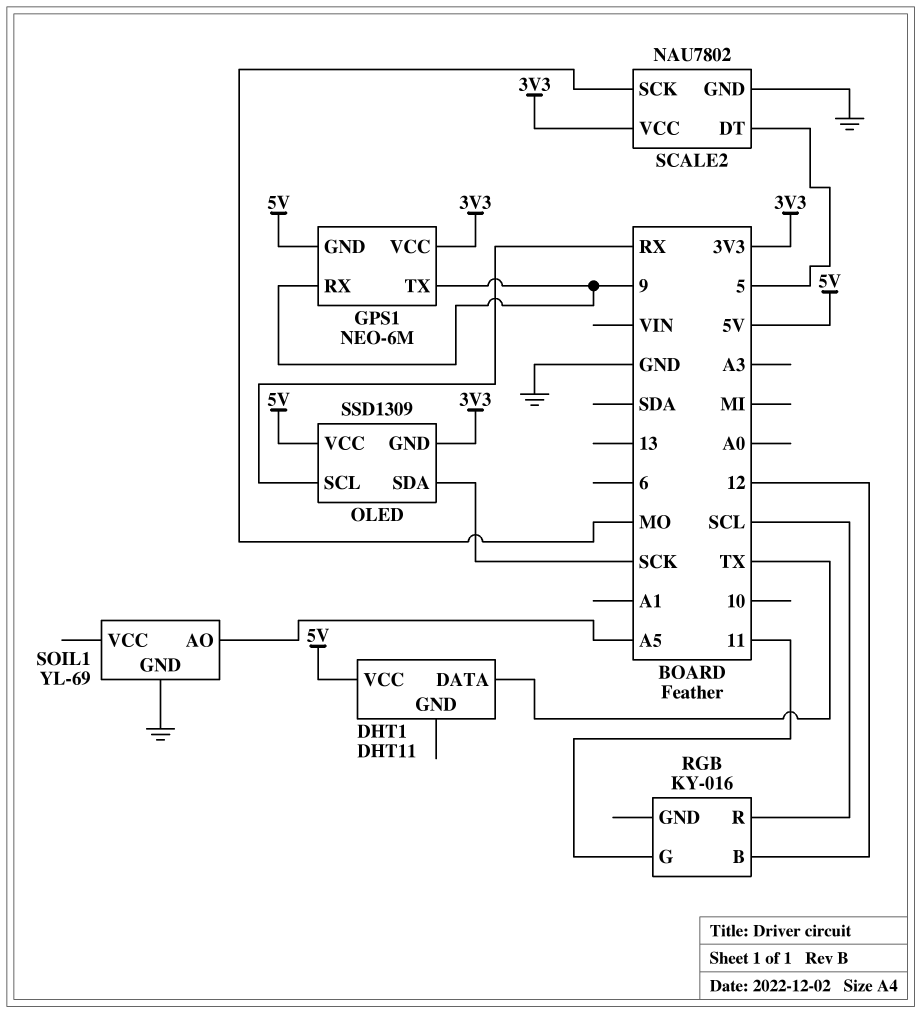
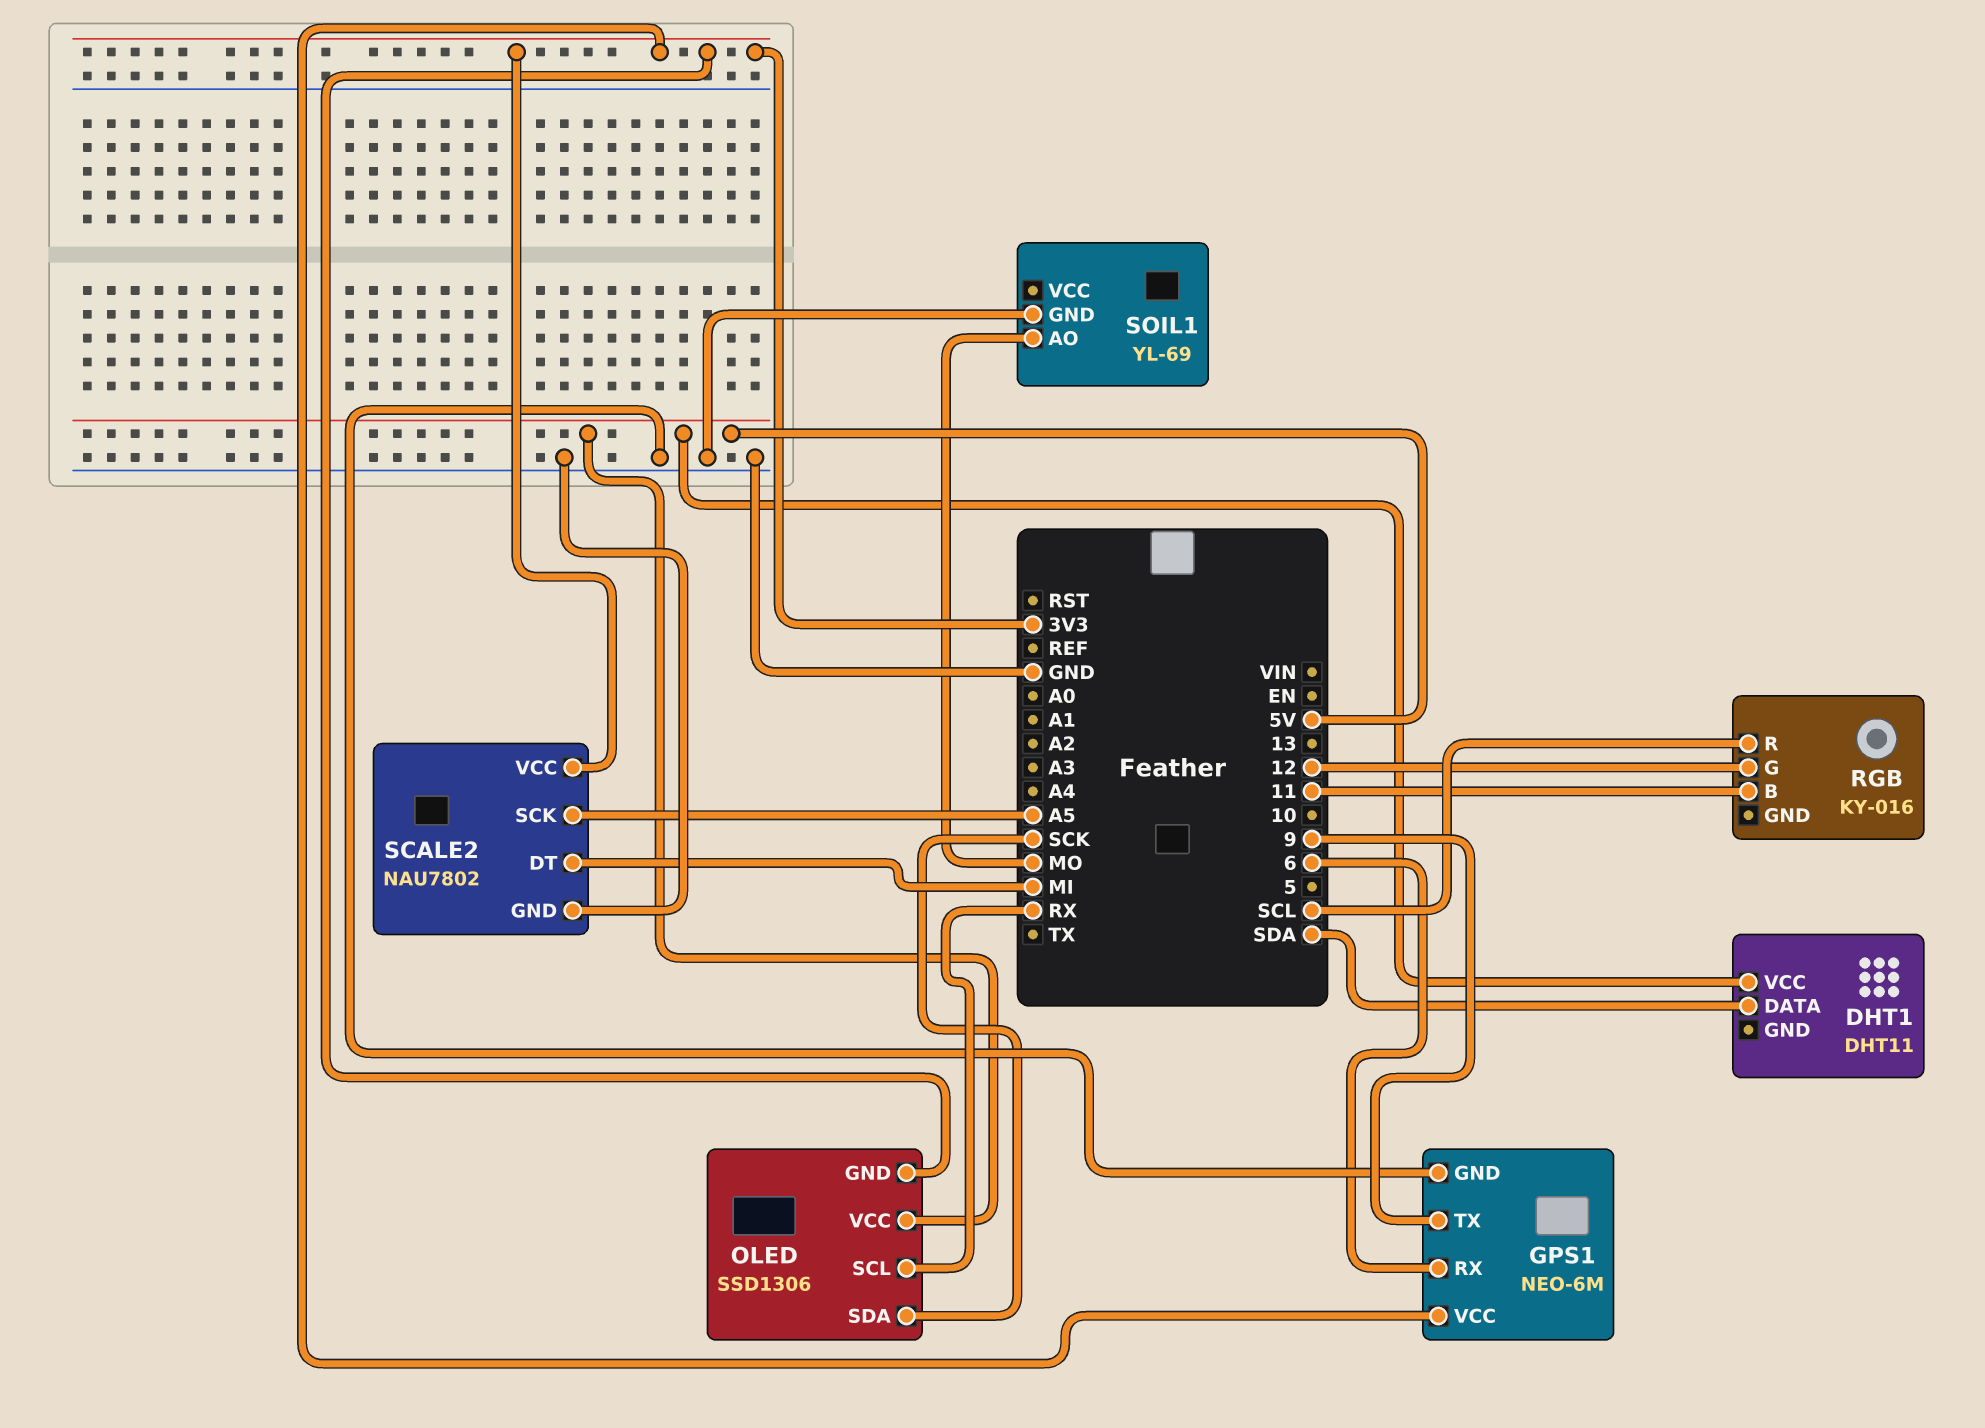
DHT1 pin DATA: TX -> SDA
GPS1 pin GND: 5V -> GND
GPS1 pin RX: 9 -> 6
OLED: SSD1309 -> SSD1306
RGB pin B: 12 -> 11
RGB pin G: 11 -> 12
SCALE2 pin DT: 5 -> MI
SCALE2 pin SCK: MO -> A5
SOIL1 pin AO: A5 -> MO

